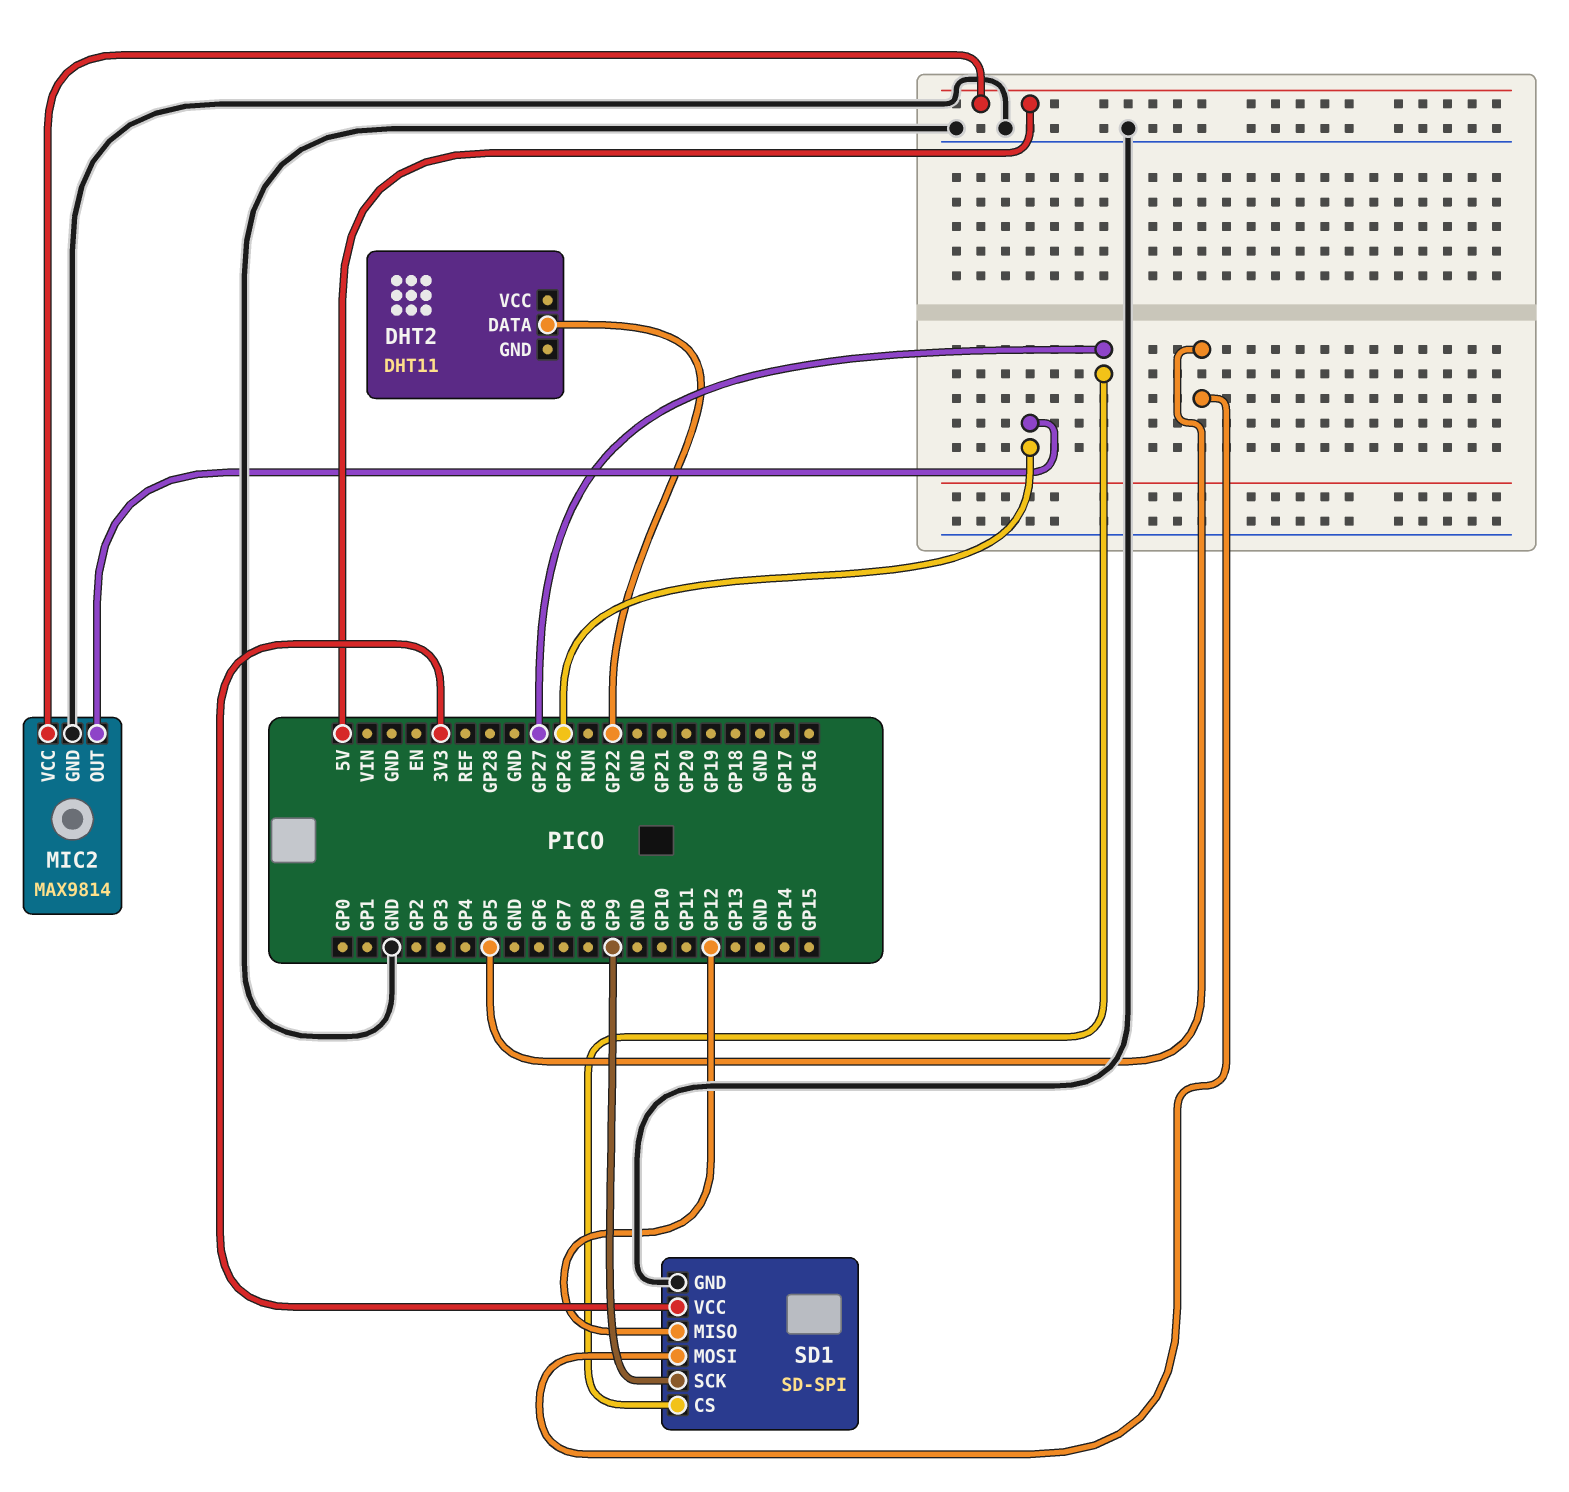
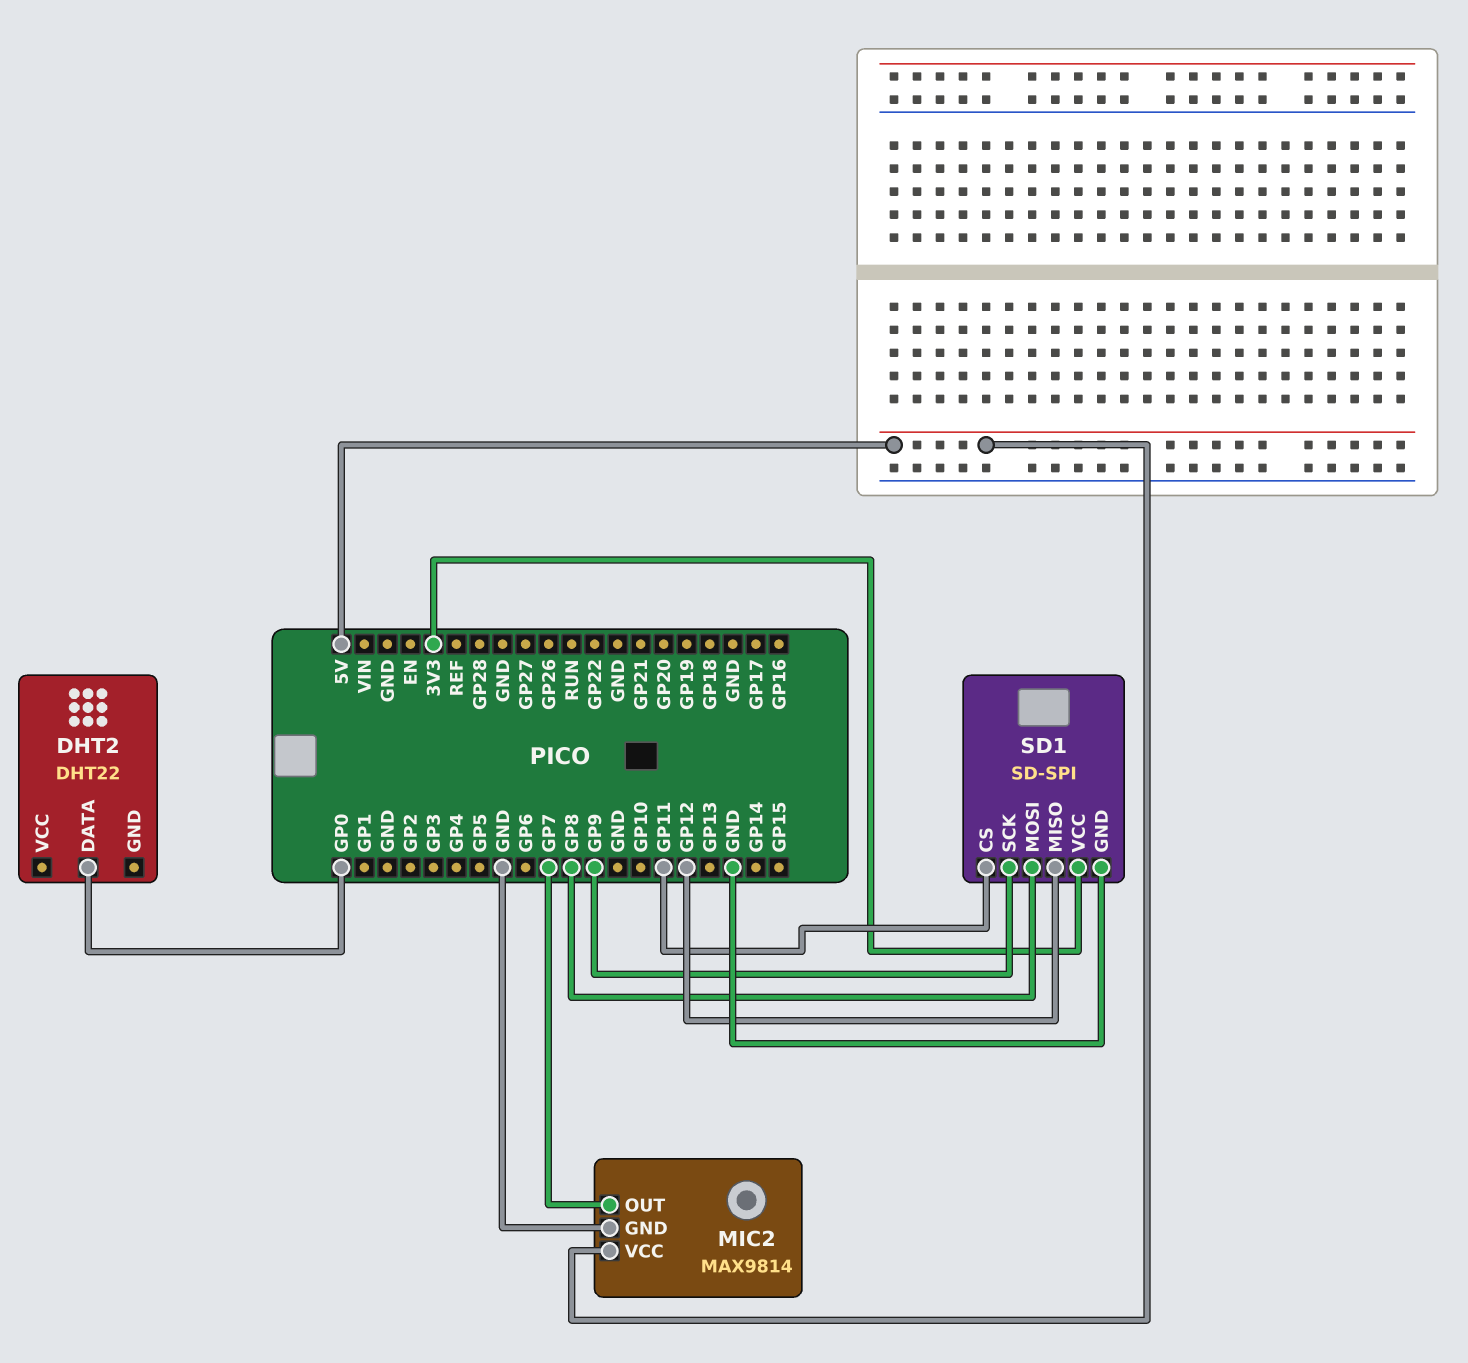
DHT2: DHT11 -> DHT22
DHT2 pin DATA: GP22 -> GP0
MIC2 pin OUT: GP26 -> GP7
SD1 pin CS: GP27 -> GP11
SD1 pin MOSI: GP5 -> GP8

